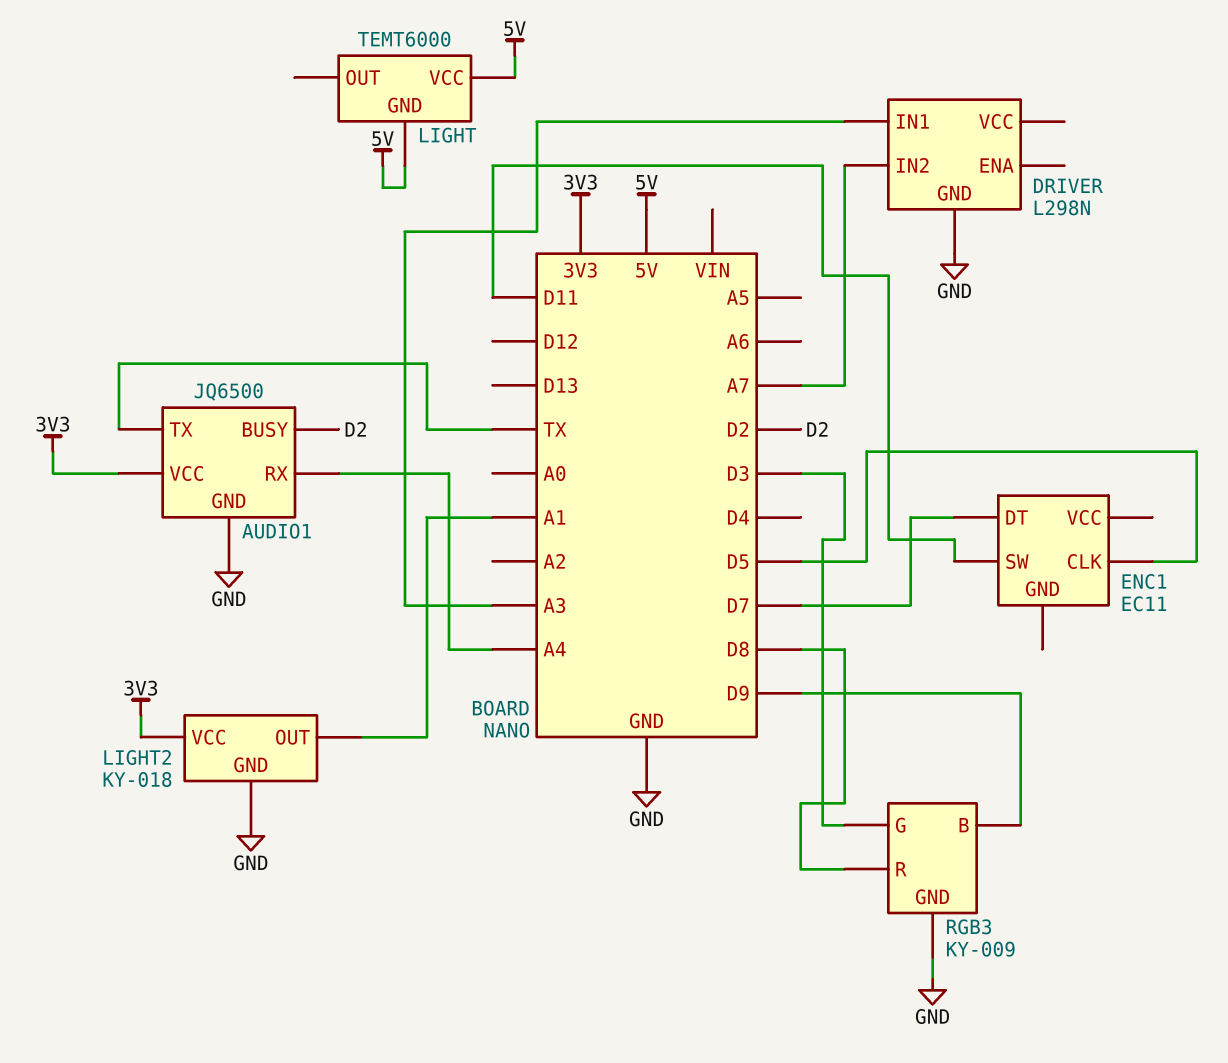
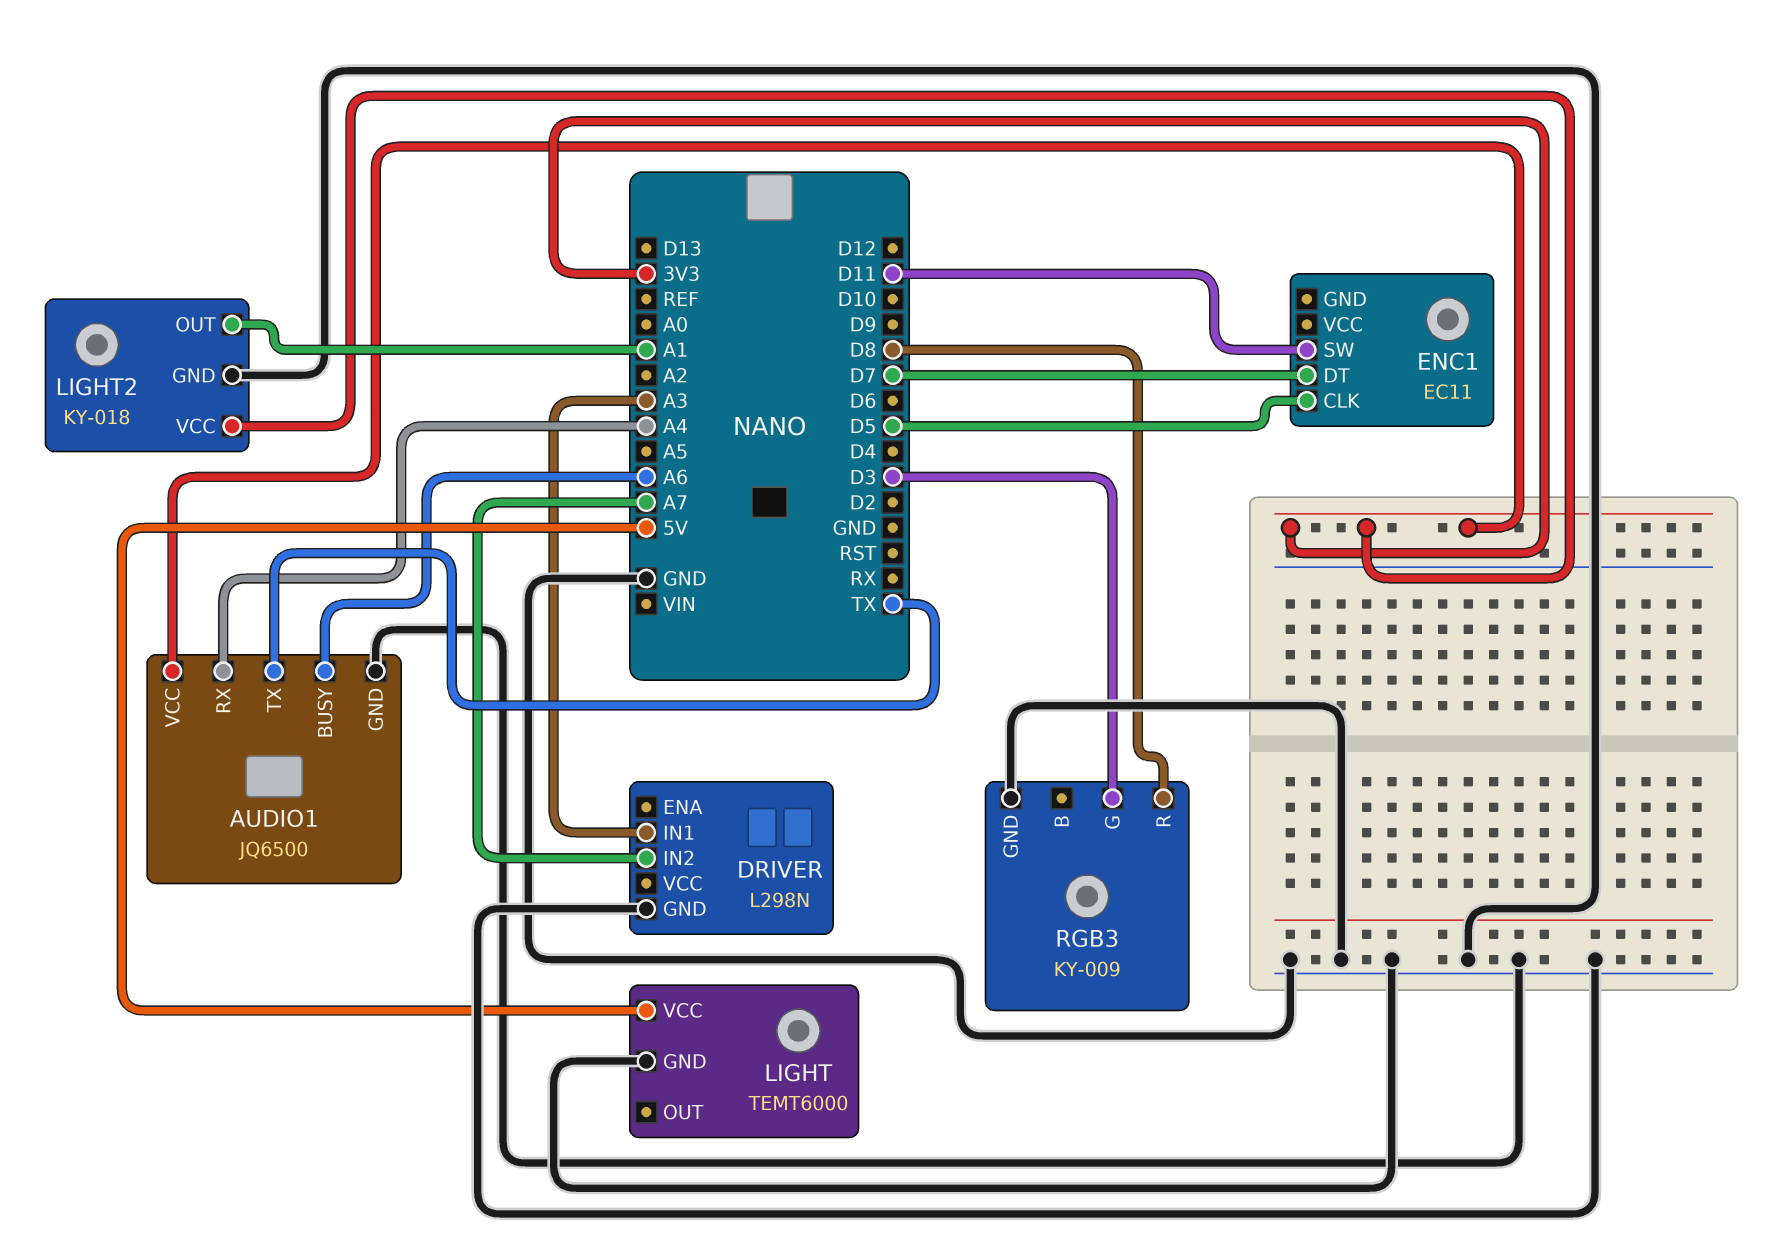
AUDIO1 pin BUSY: D2 -> A6
LIGHT pin GND: 5V -> GND
RGB3 pin B: D9 -> none

